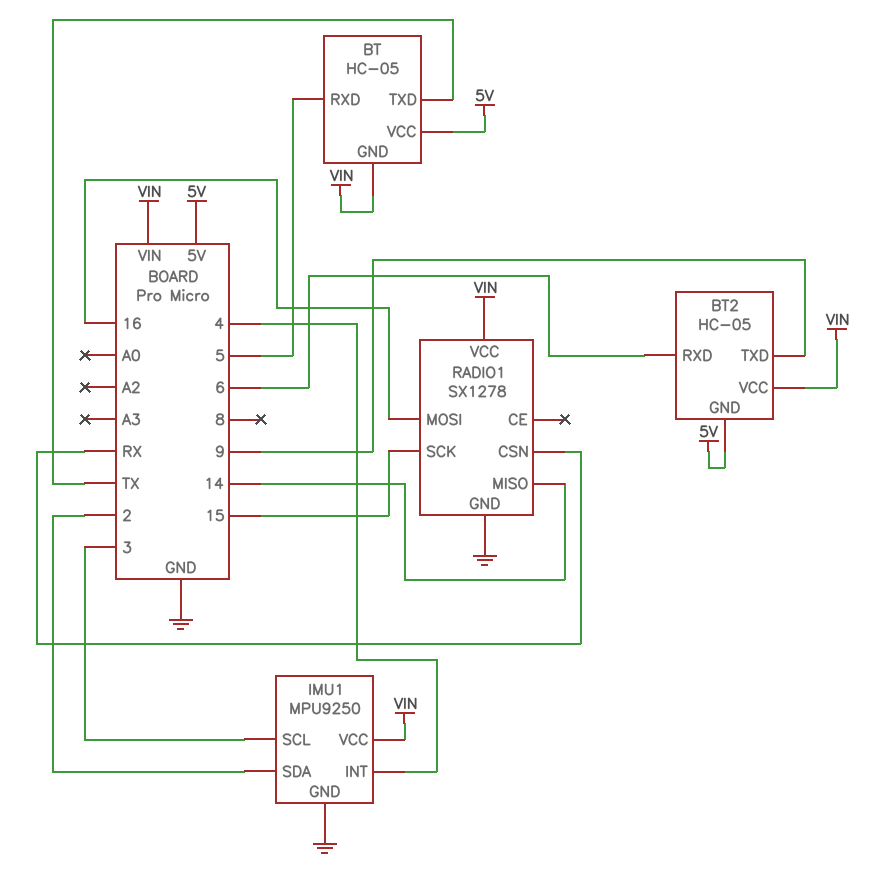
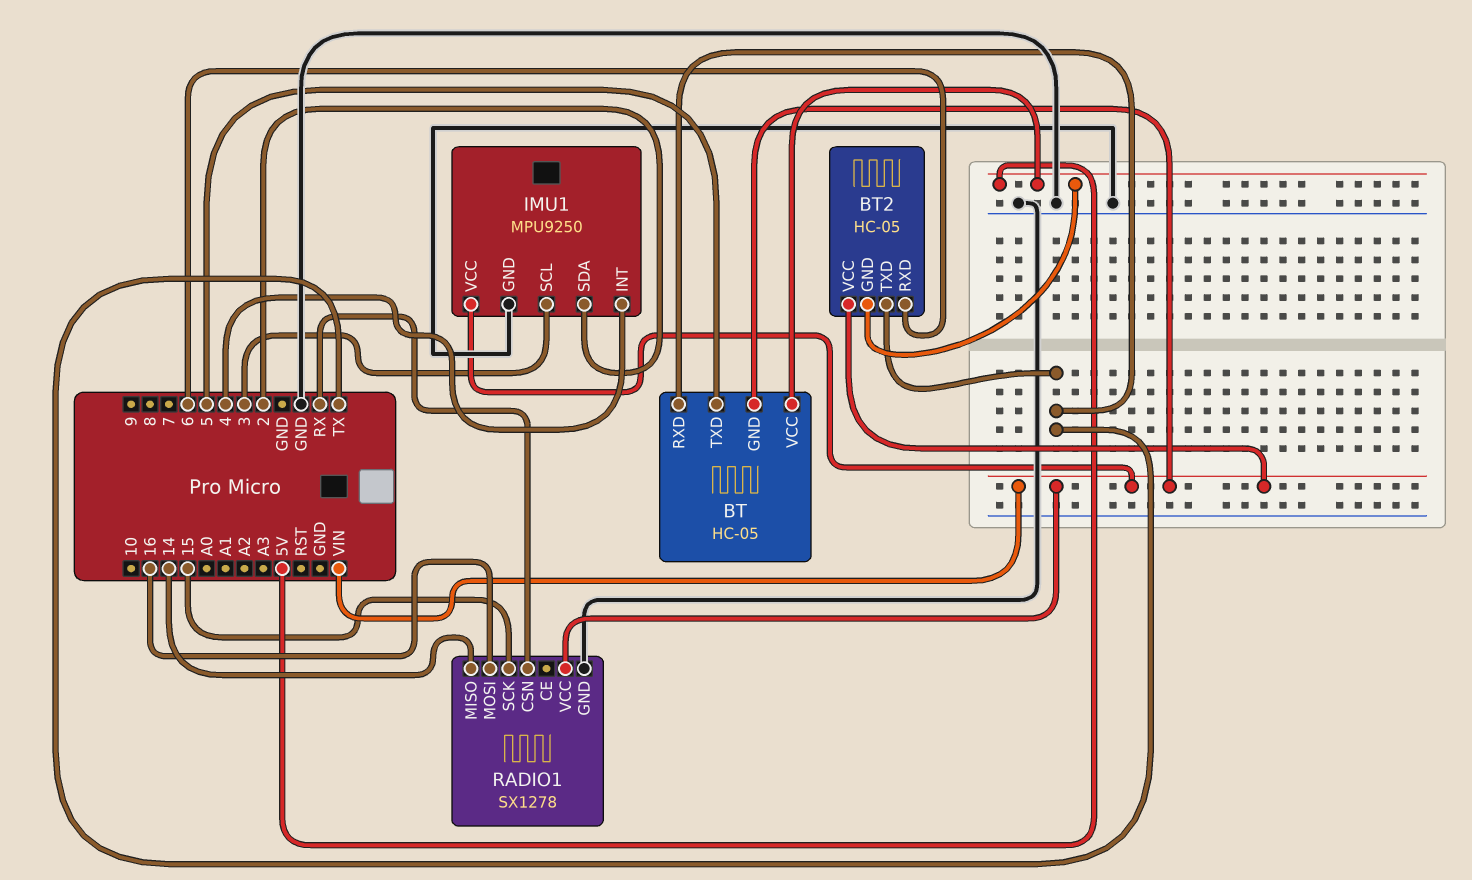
BT pin RXD: 5 -> TX
BT pin TXD: TX -> 5
BT2 pin TXD: 9 -> TX

